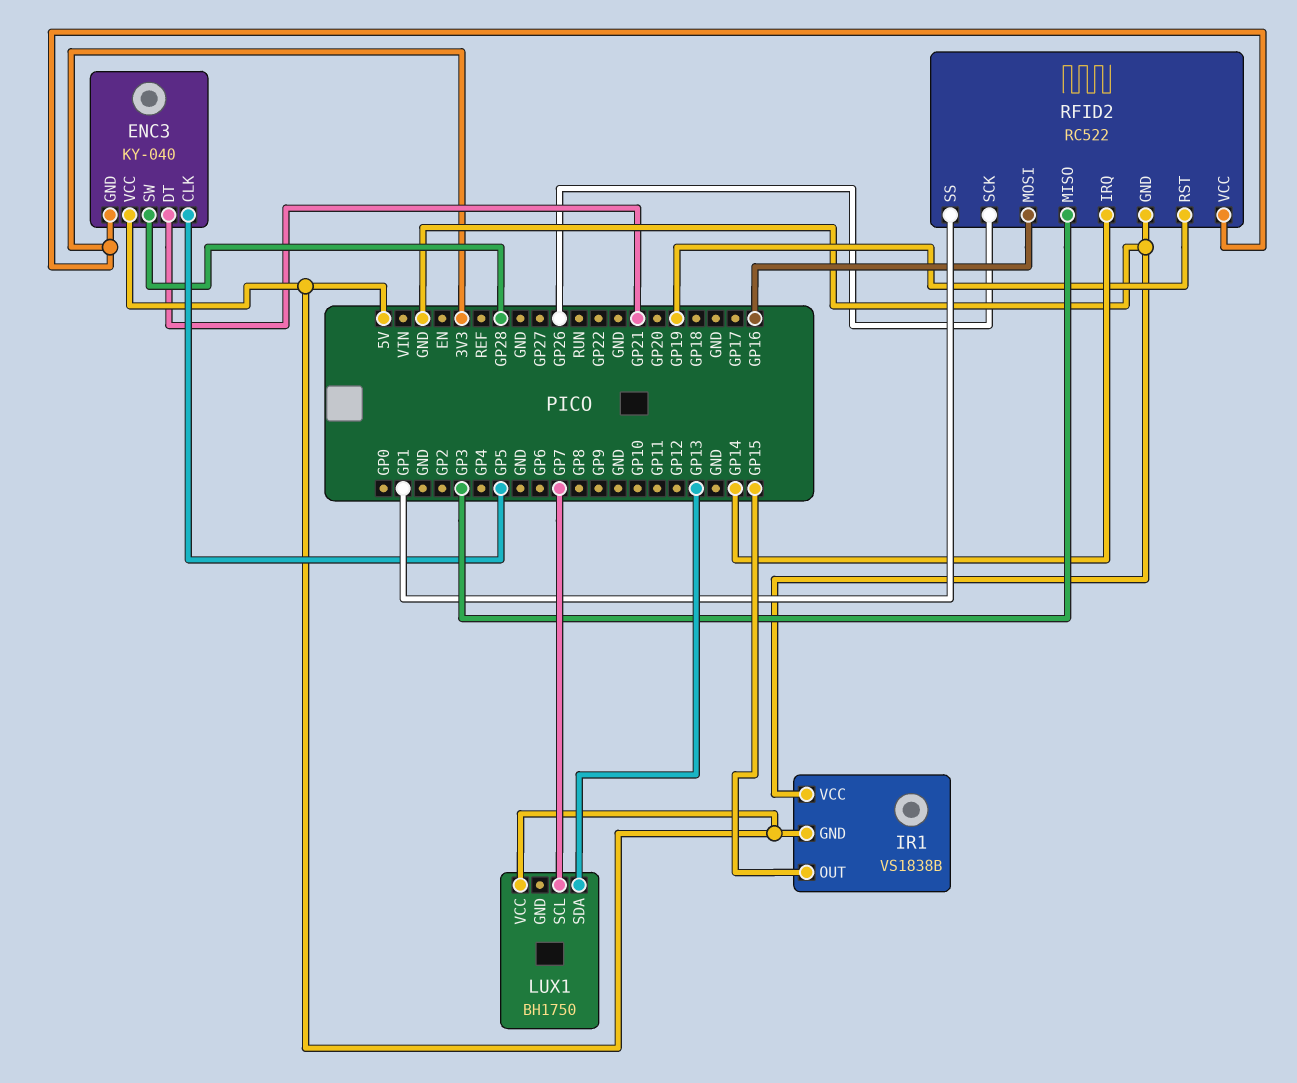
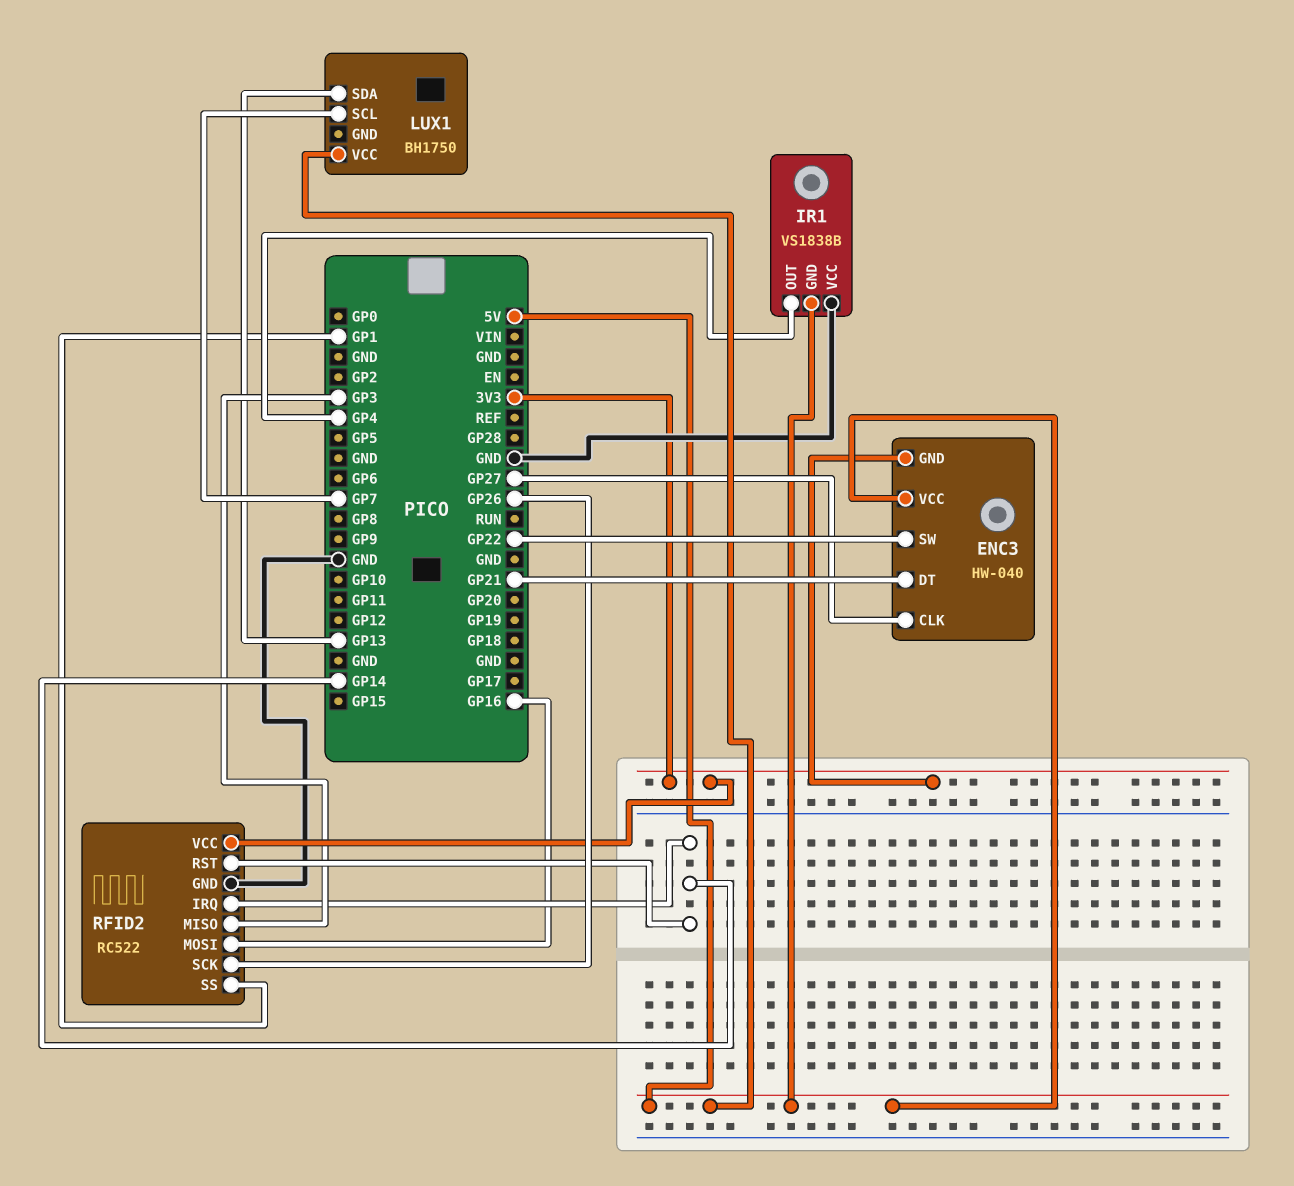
ENC3: KY-040 -> HW-040
ENC3 pin CLK: GP5 -> GP27
ENC3 pin SW: GP28 -> GP22
IR1 pin OUT: GP15 -> GP4
RFID2 pin RST: GP19 -> GP14

